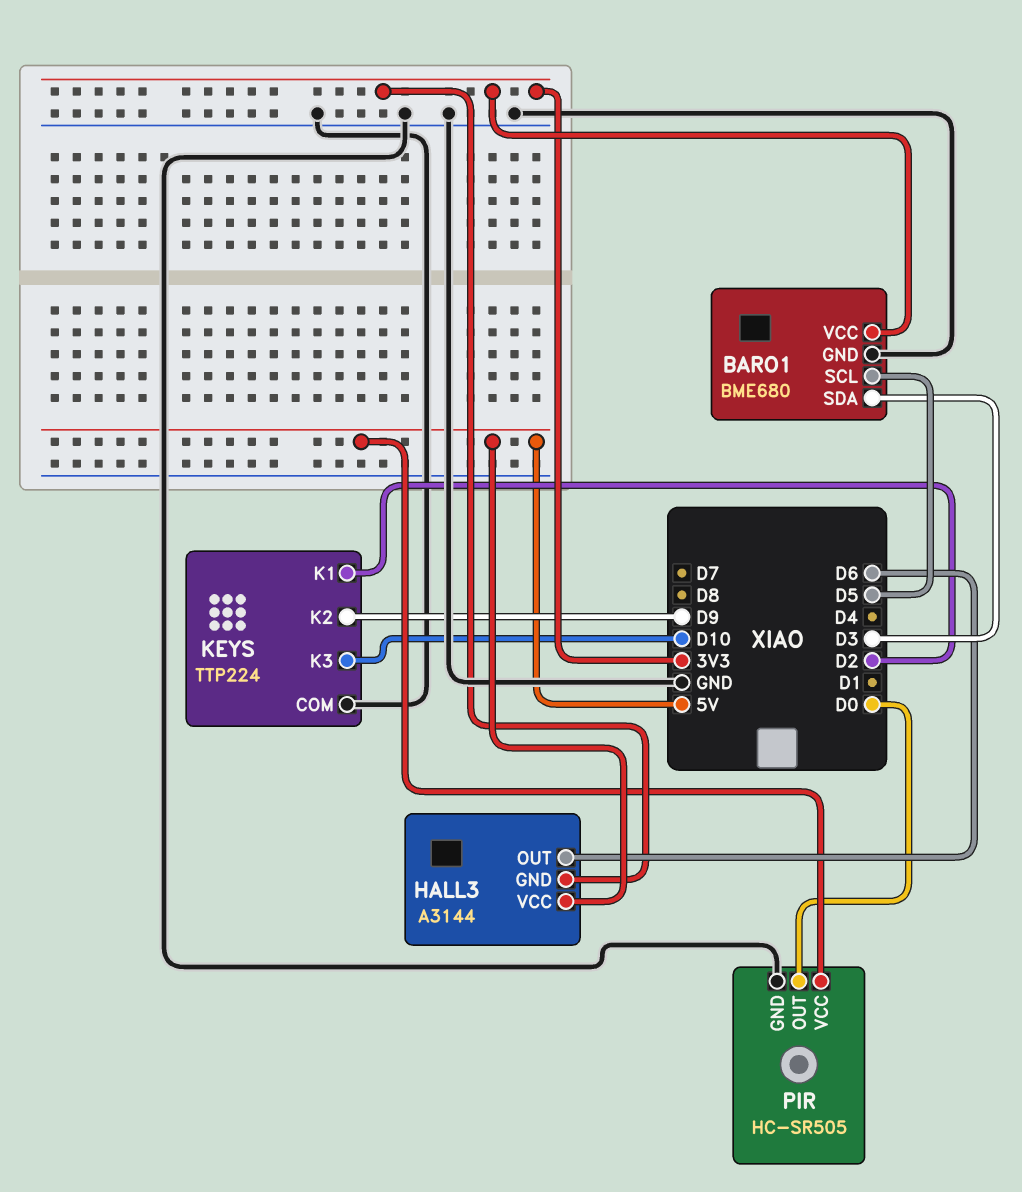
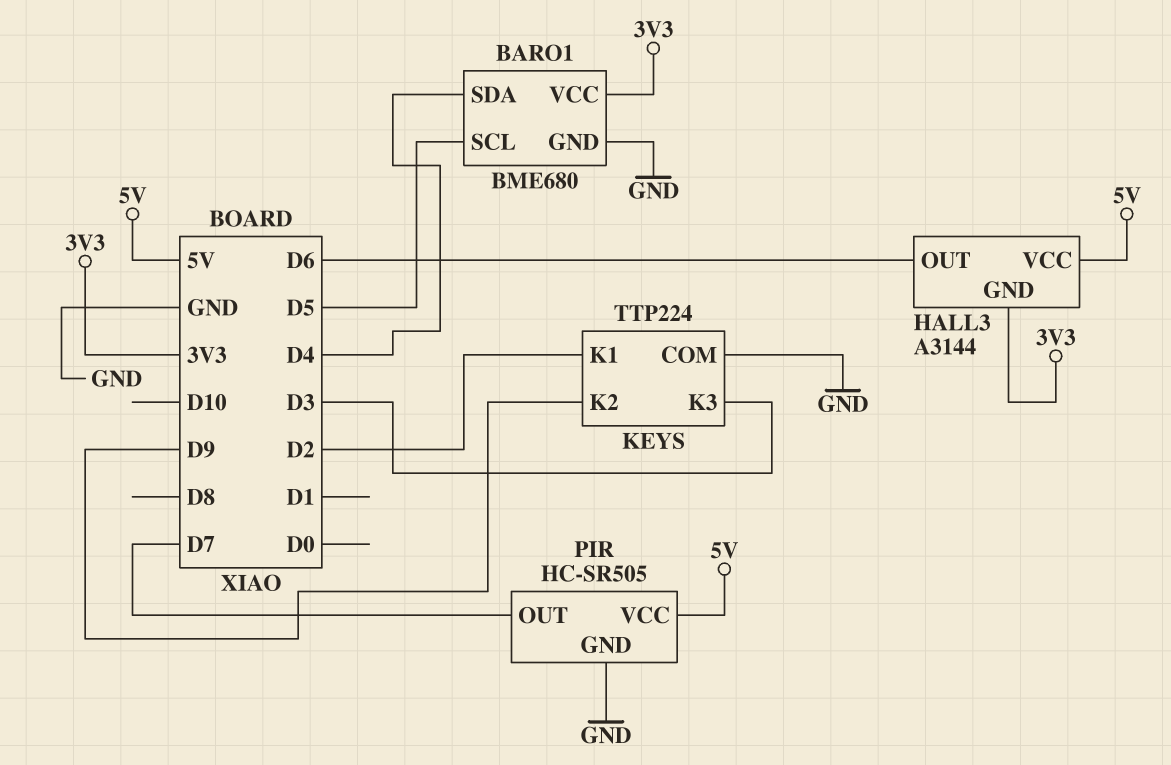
BARO1 pin SDA: D3 -> D4
KEYS pin K3: D10 -> D3
PIR pin OUT: D0 -> D7

